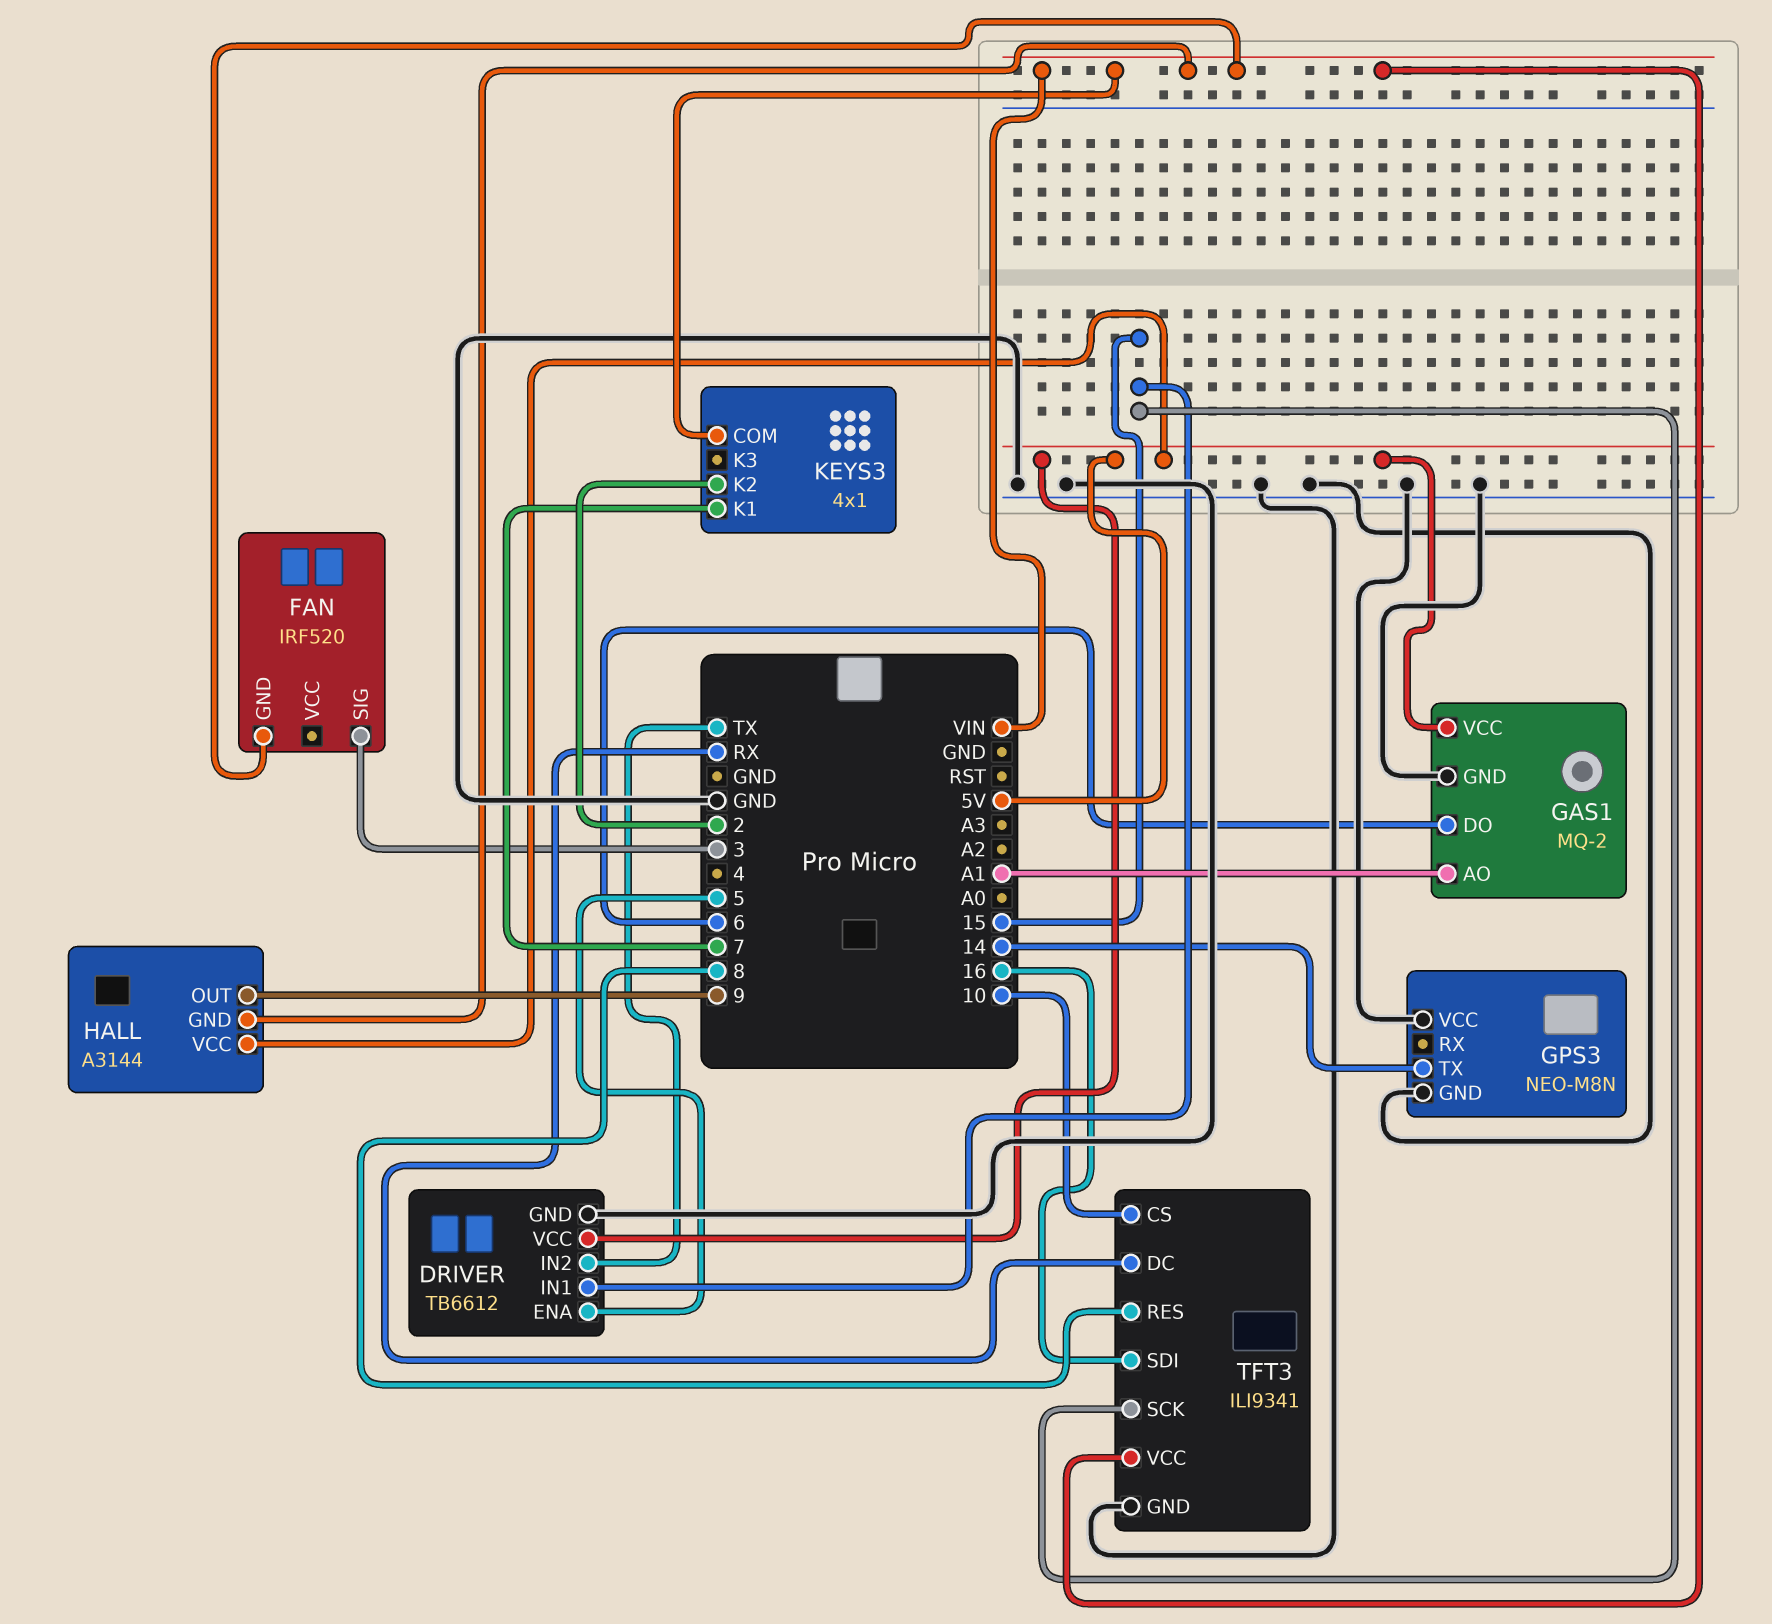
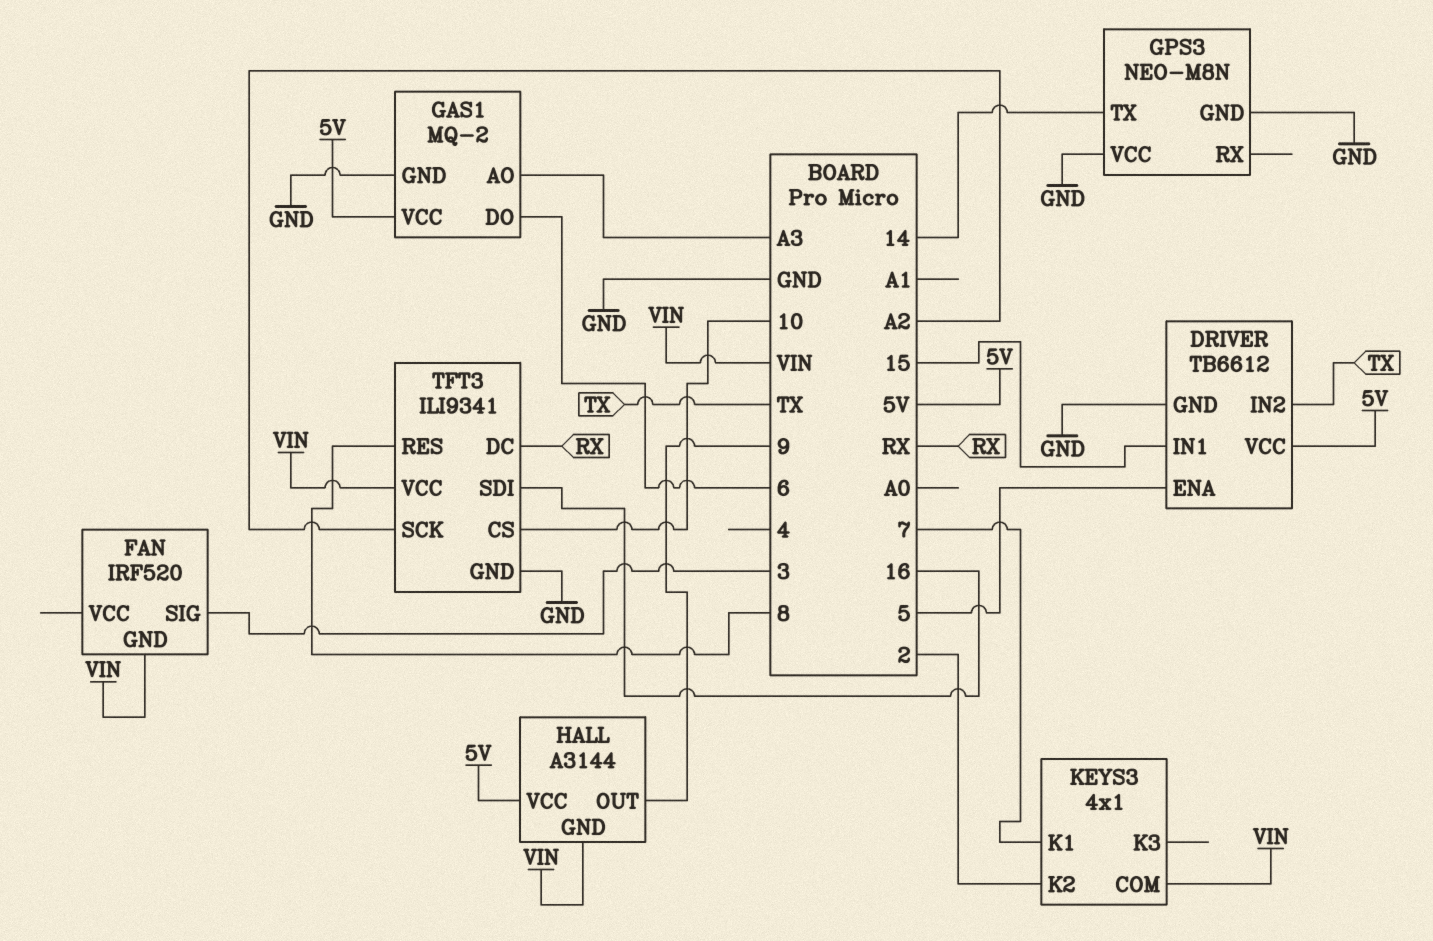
GAS1 pin AO: A1 -> A3
TFT3 pin SCK: 15 -> A2

